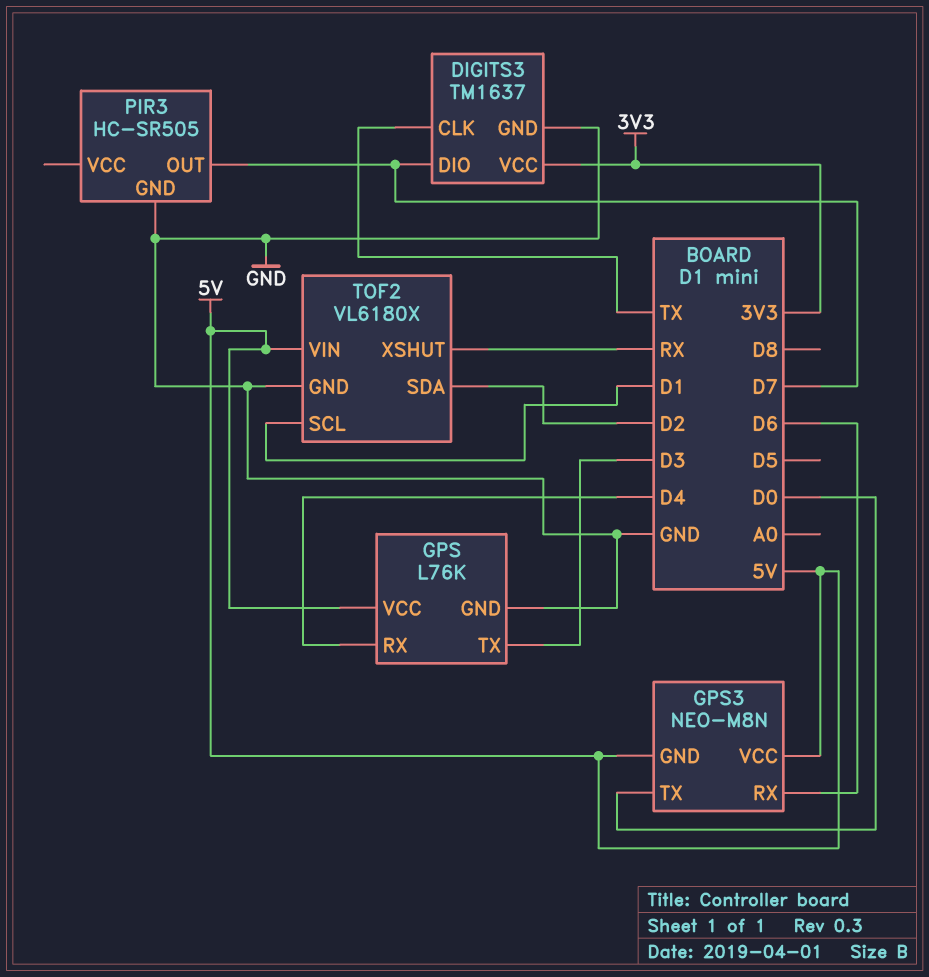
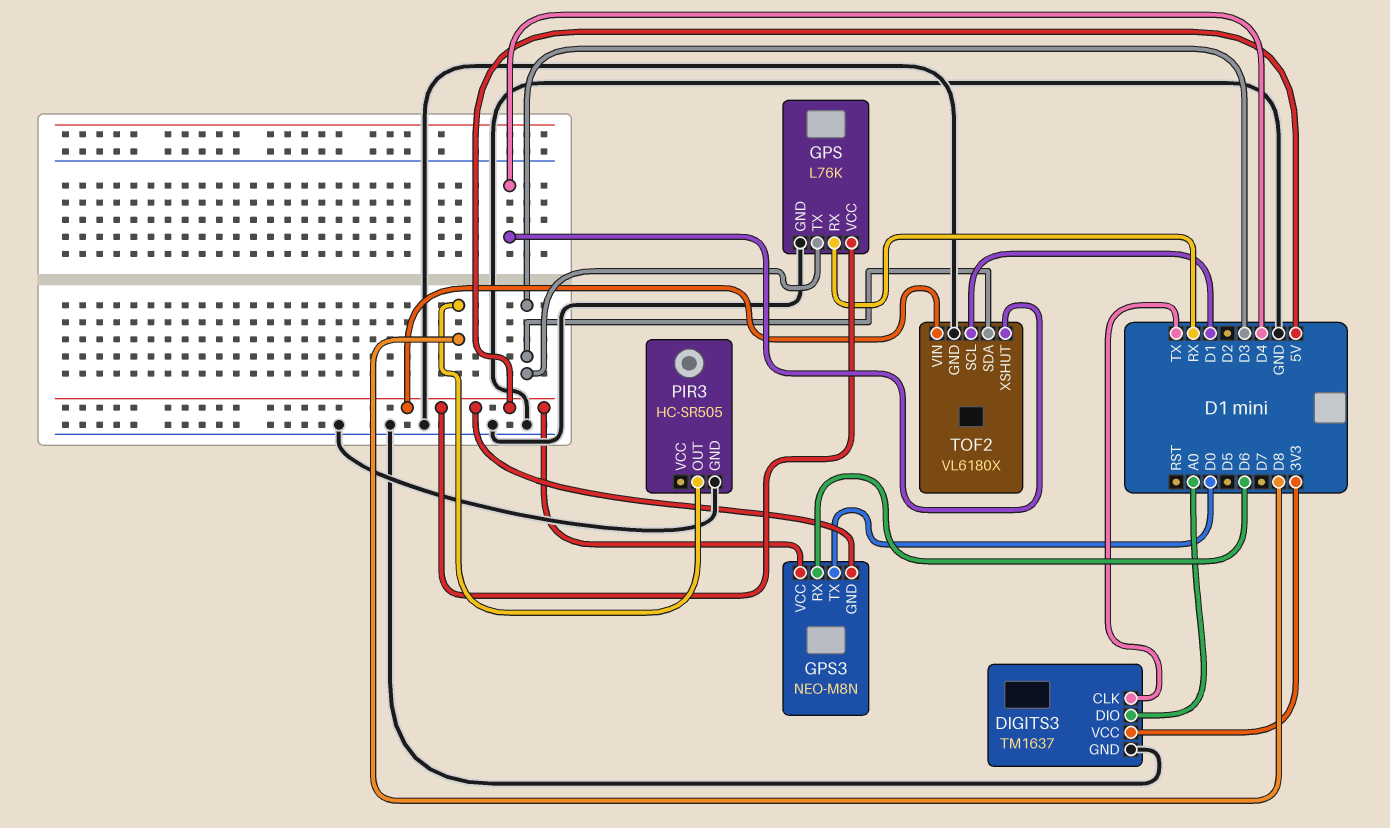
DIGITS3 pin DIO: D7 -> A0
GPS pin RX: D4 -> RX
PIR3 pin OUT: D7 -> D8
TOF2 pin SDA: D2 -> D3
TOF2 pin XSHUT: RX -> D4

